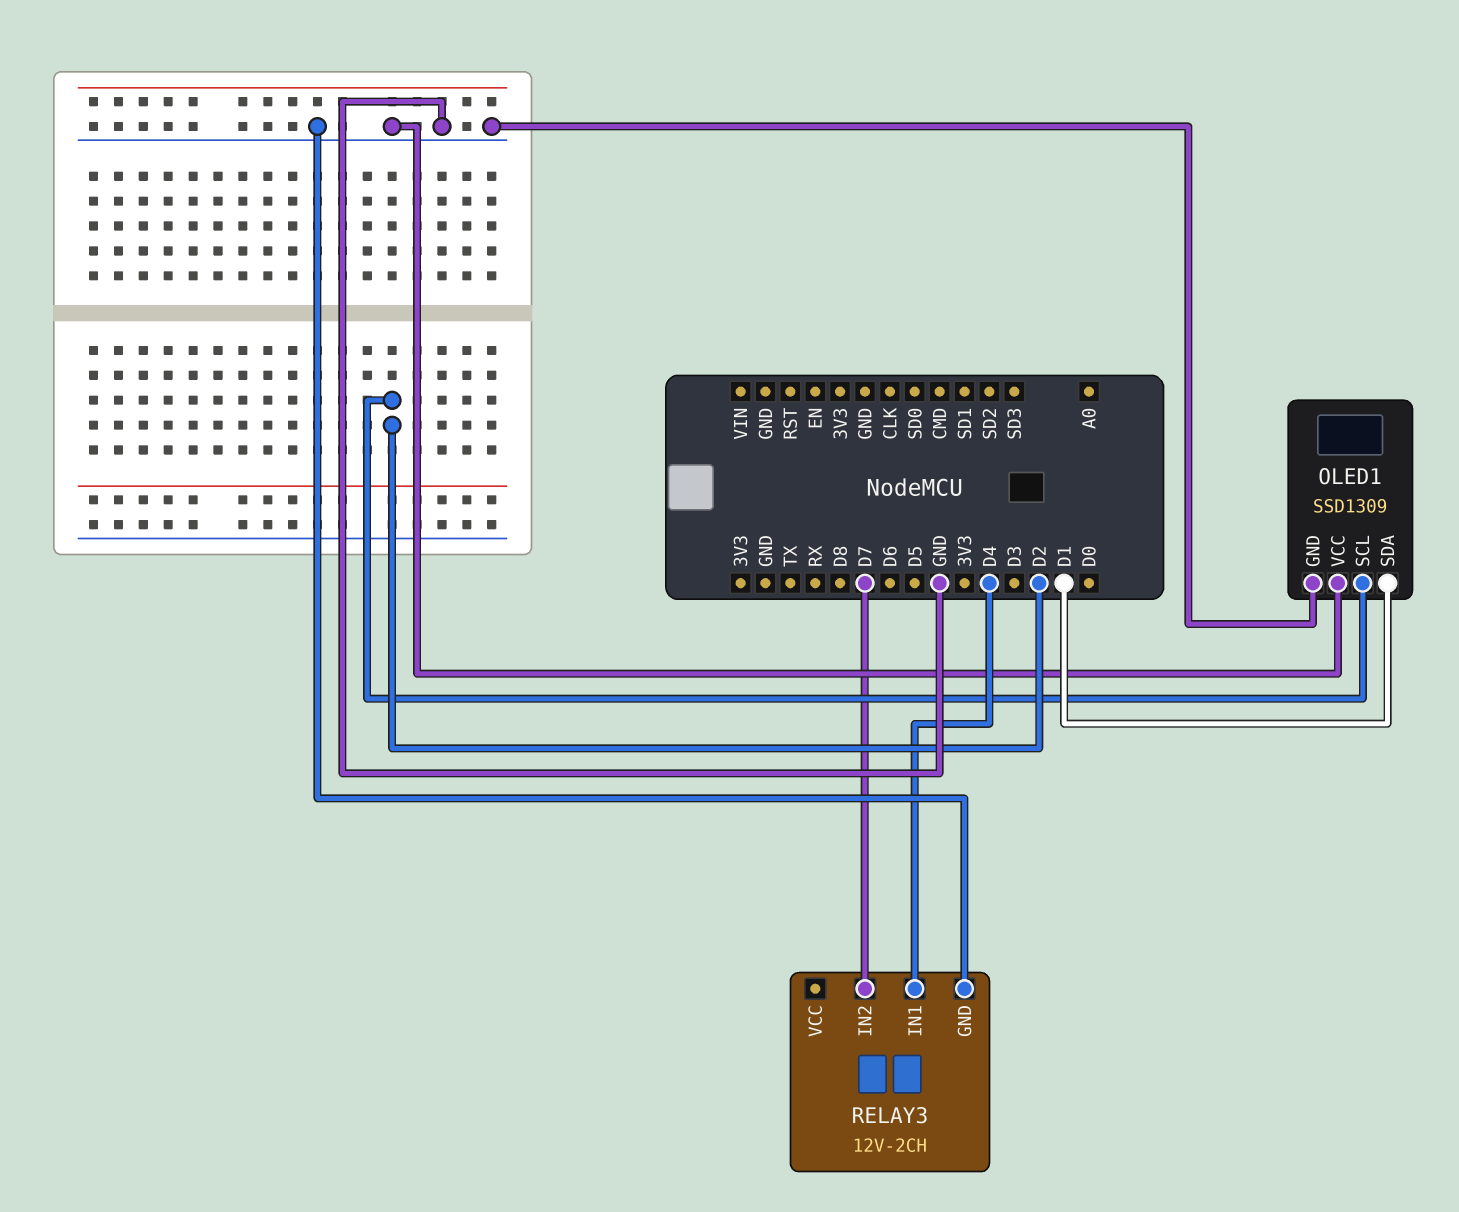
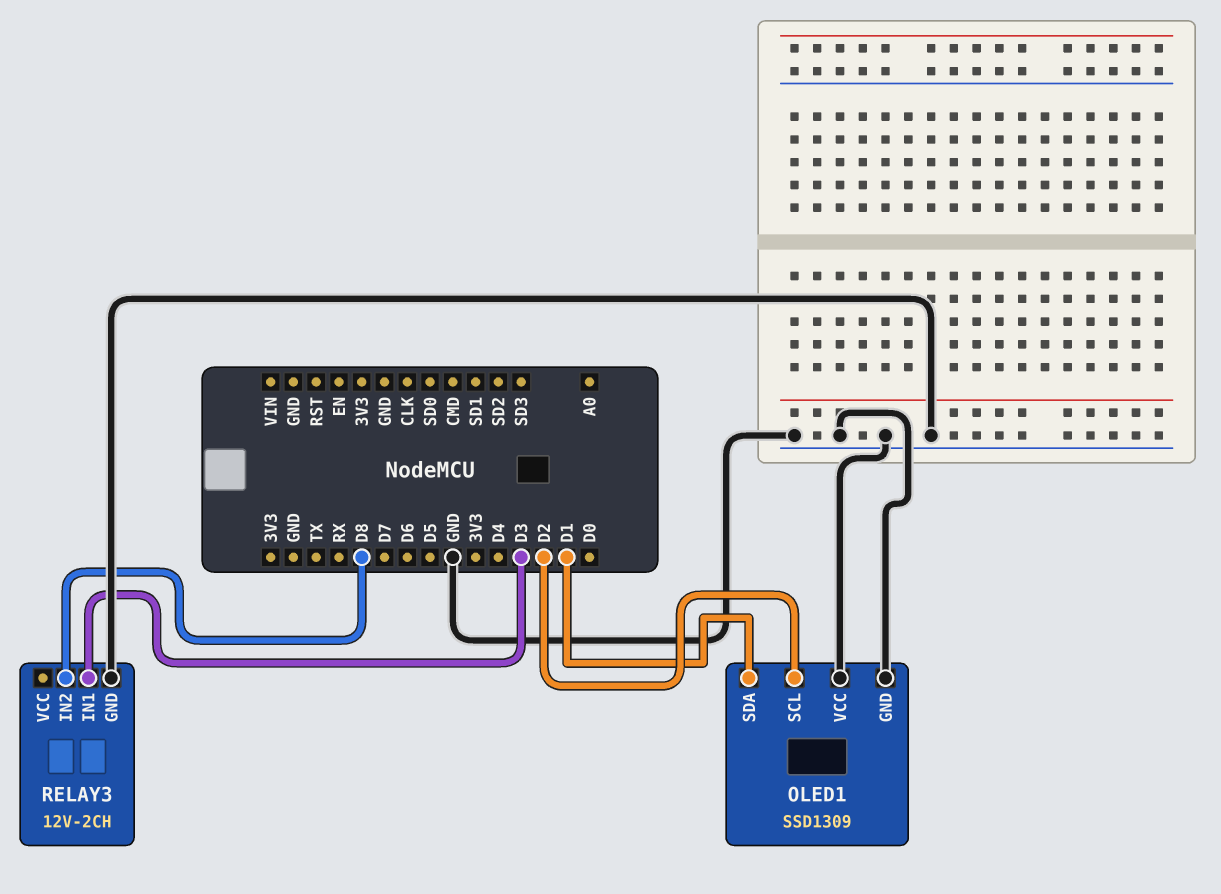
RELAY3 pin IN1: D4 -> D3
RELAY3 pin IN2: D7 -> D8

